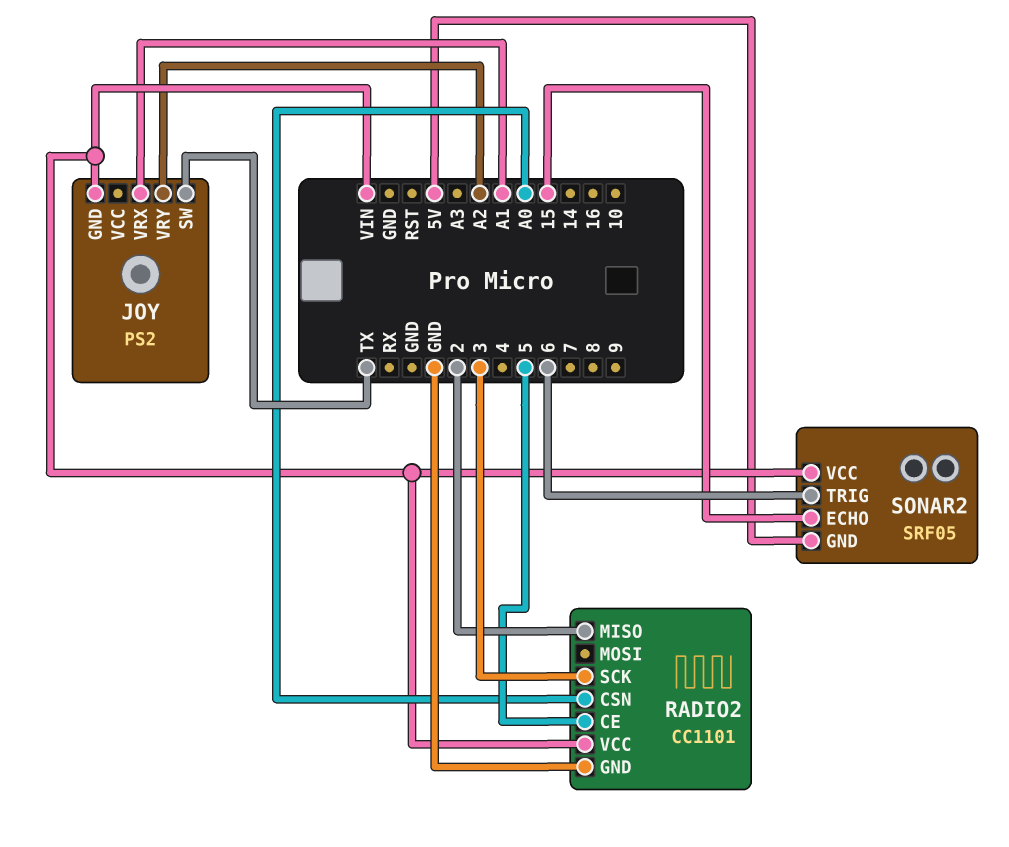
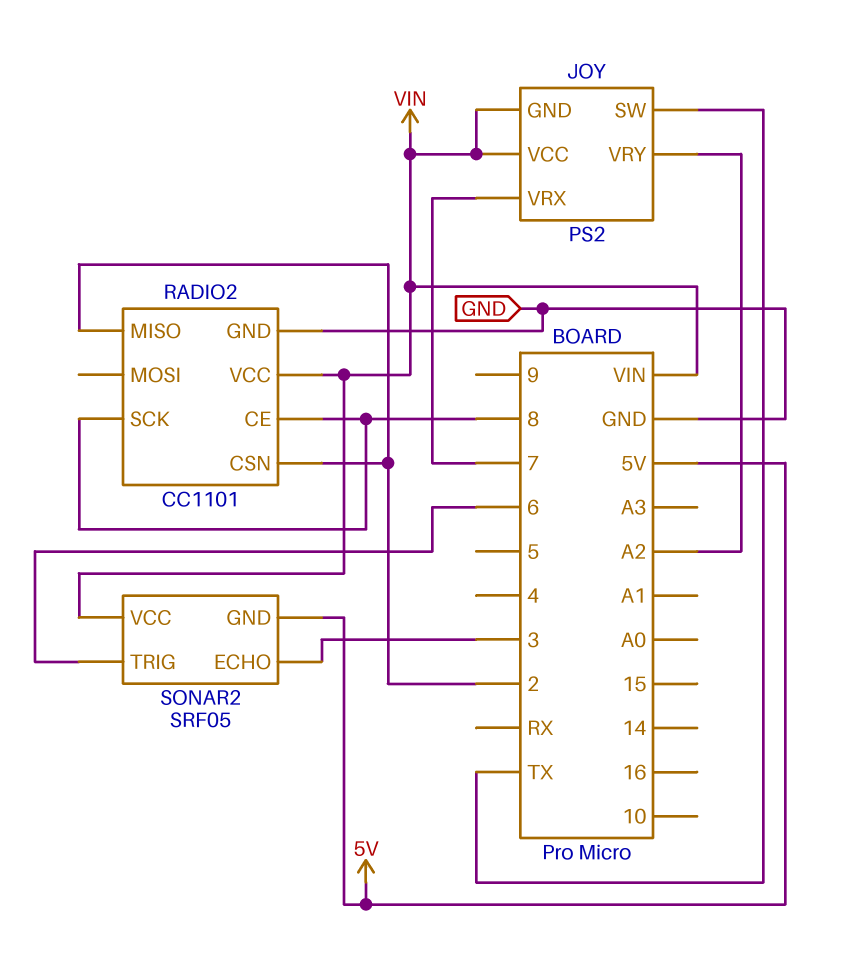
JOY pin VCC: none -> VIN
JOY pin VRX: A1 -> 7
RADIO2 pin CE: 5 -> 8
RADIO2 pin CSN: A0 -> 2
RADIO2 pin SCK: 3 -> 8
SONAR2 pin ECHO: 15 -> 3

